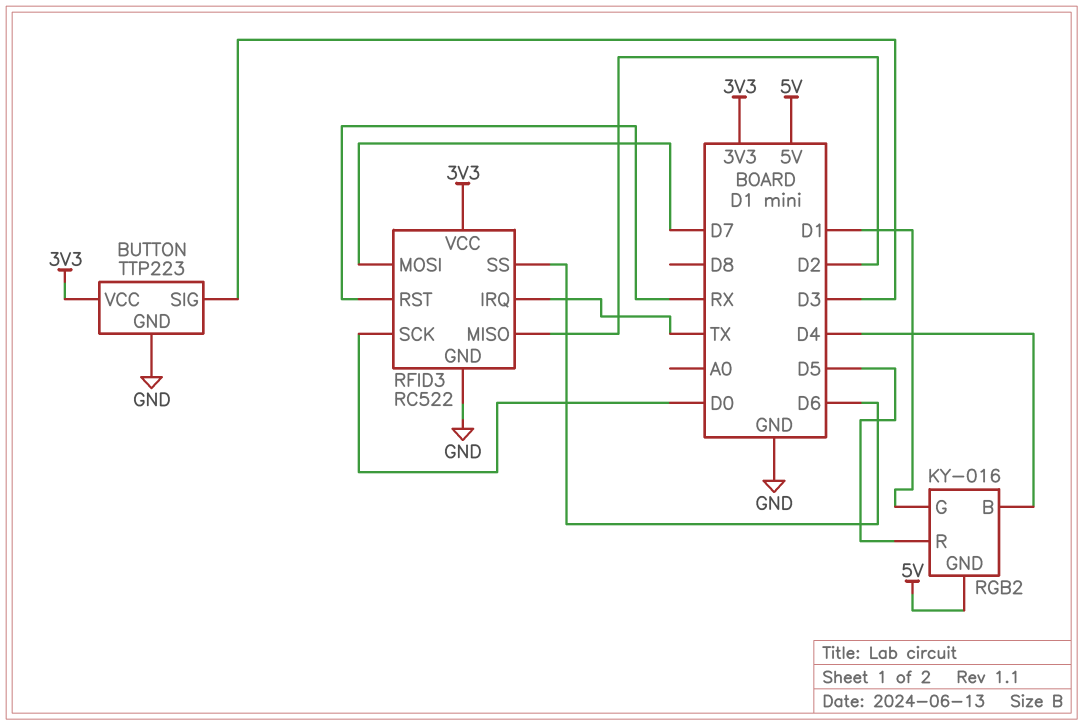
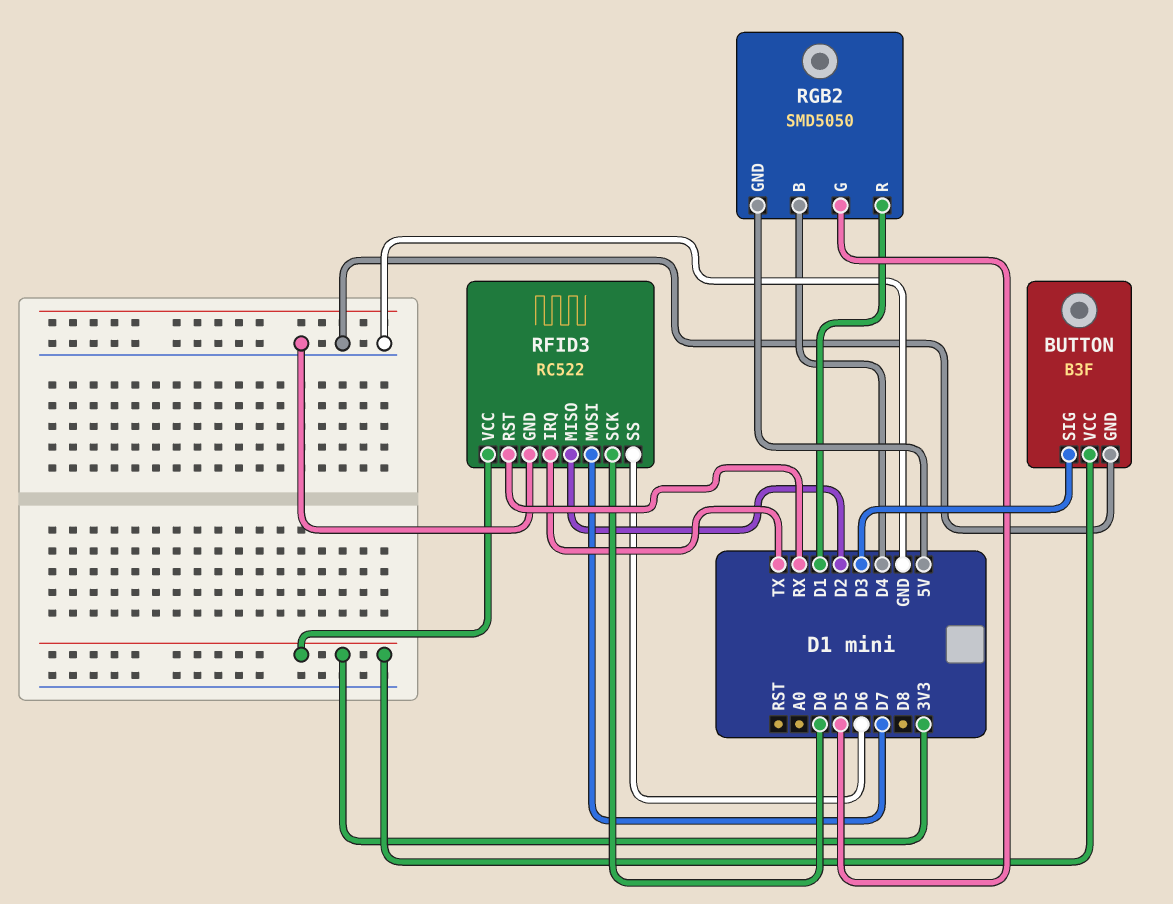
BUTTON: TTP223 -> B3F
RGB2: KY-016 -> SMD5050
RGB2 pin G: D1 -> D5
RGB2 pin R: D5 -> D1

